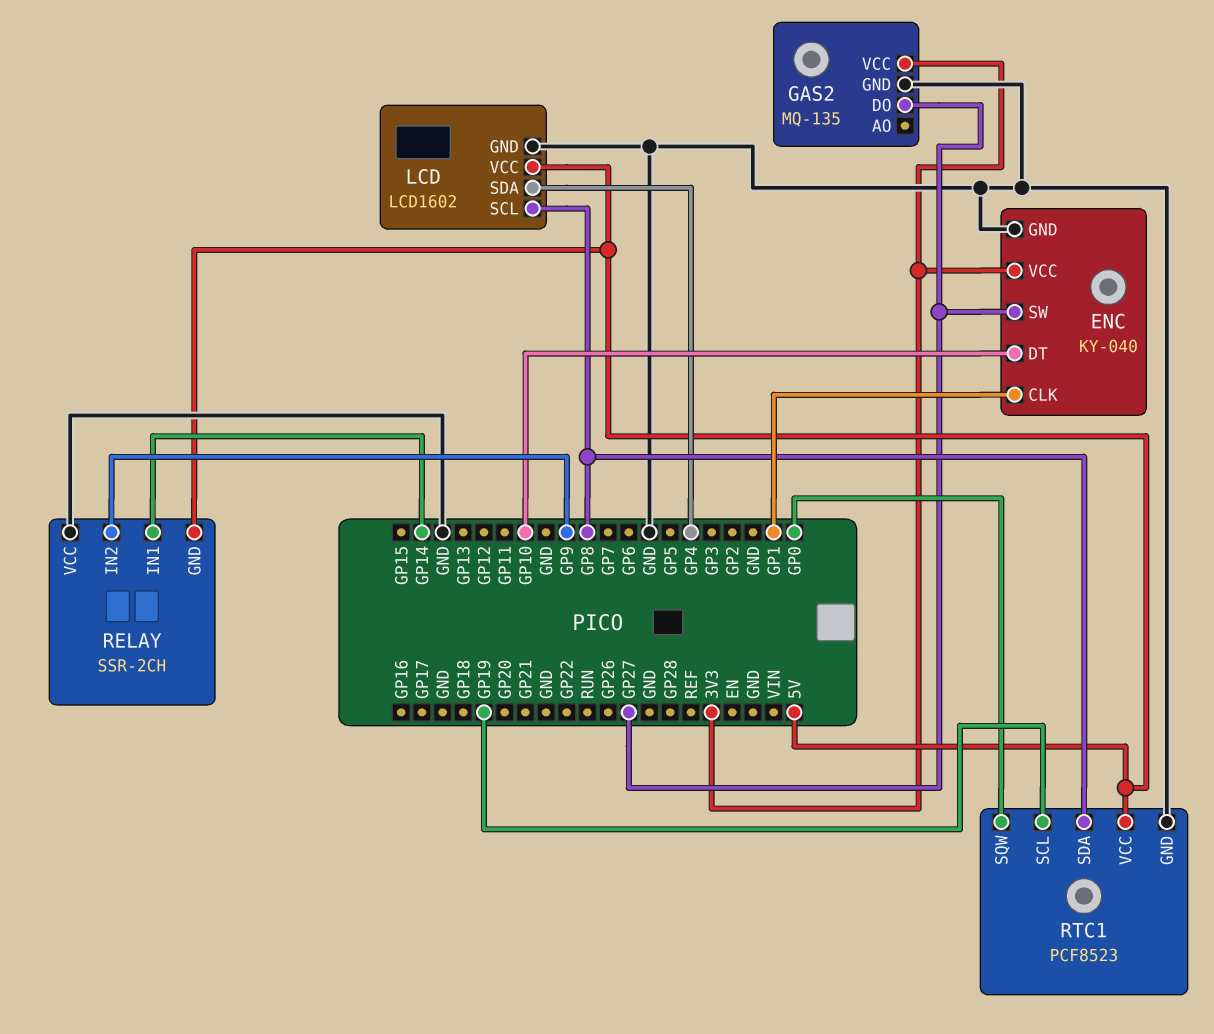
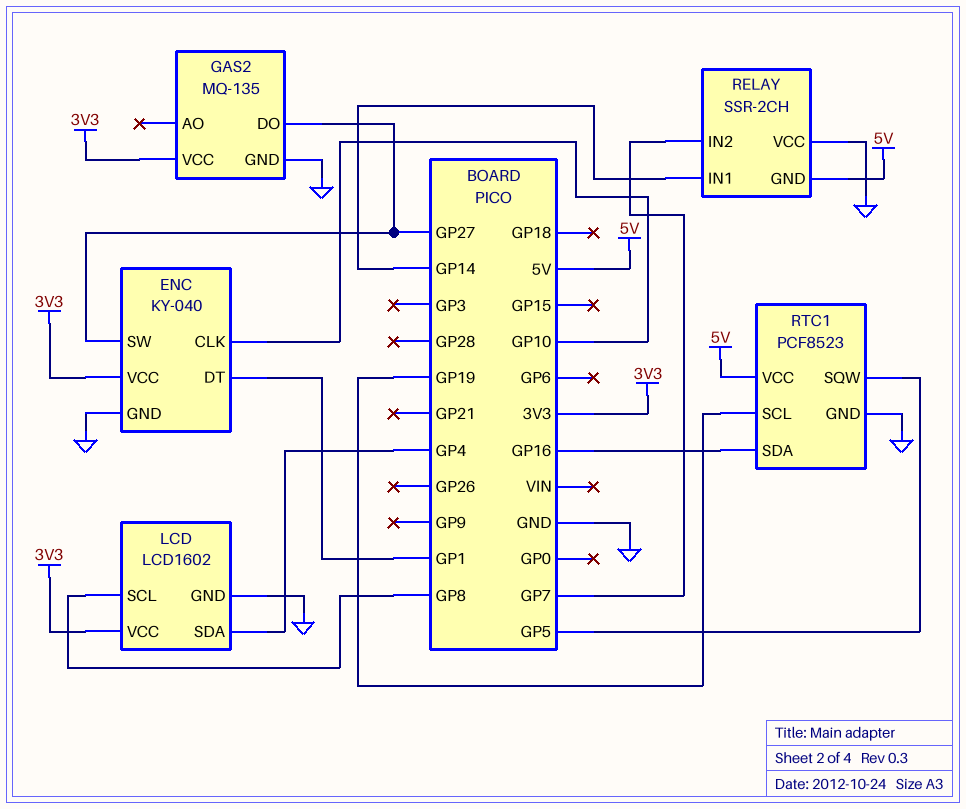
ENC pin CLK: GP1 -> GP10
ENC pin DT: GP10 -> GP1
LCD pin VCC: 5V -> 3V3
RELAY pin IN2: GP9 -> GP7
RTC1 pin SDA: GP8 -> GP16
RTC1 pin SQW: GP0 -> GP5

